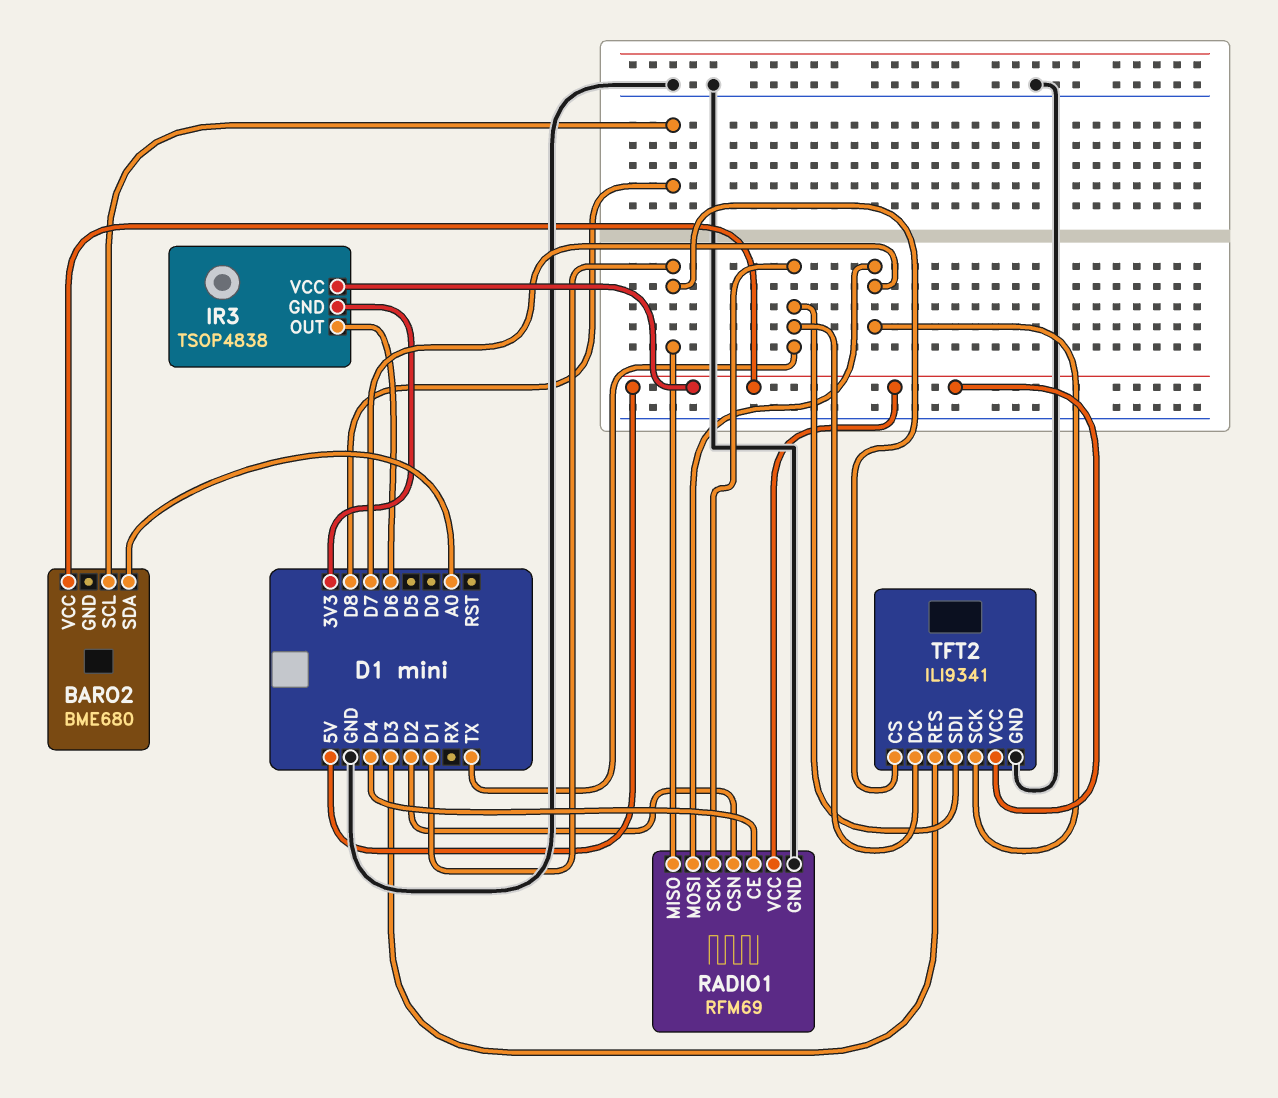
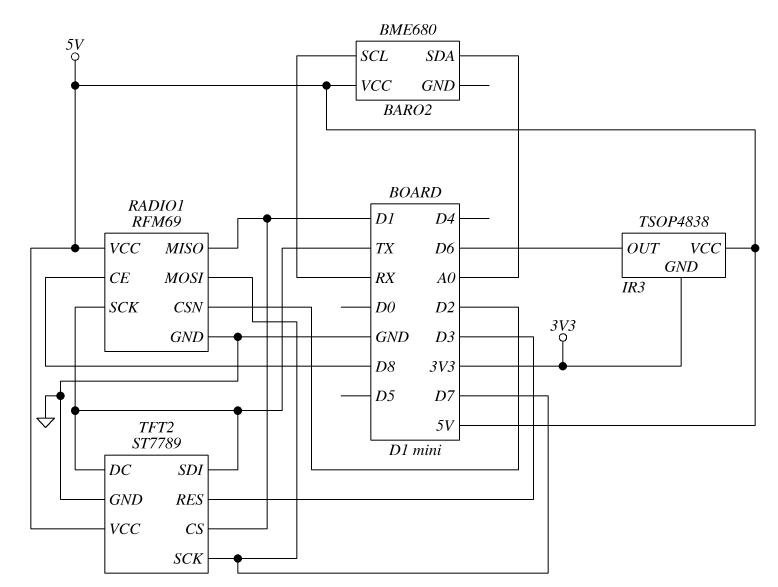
BARO2 pin SCL: D8 -> RX
RADIO1 pin CE: D4 -> D8
TFT2: ILI9341 -> ST7789

